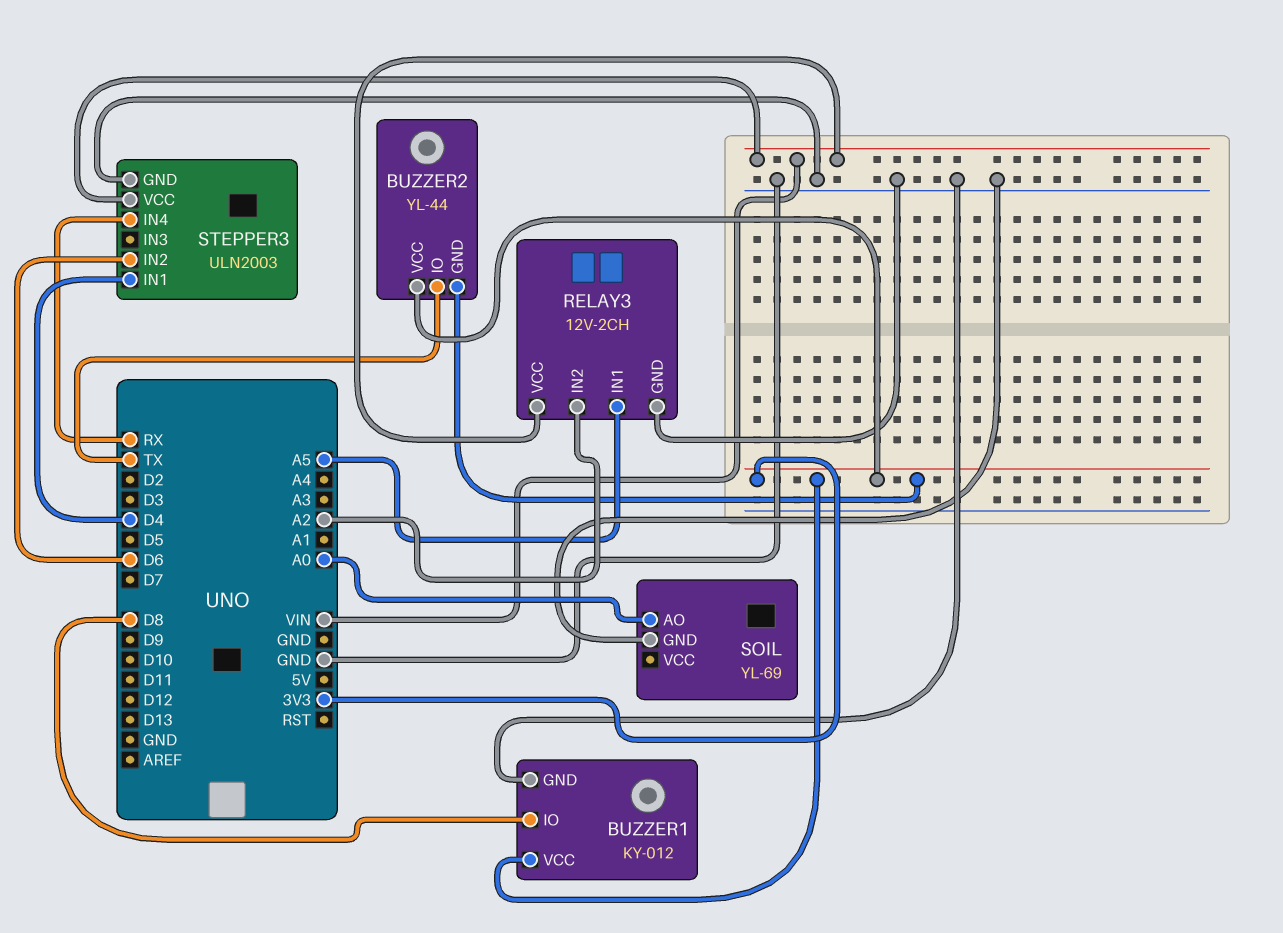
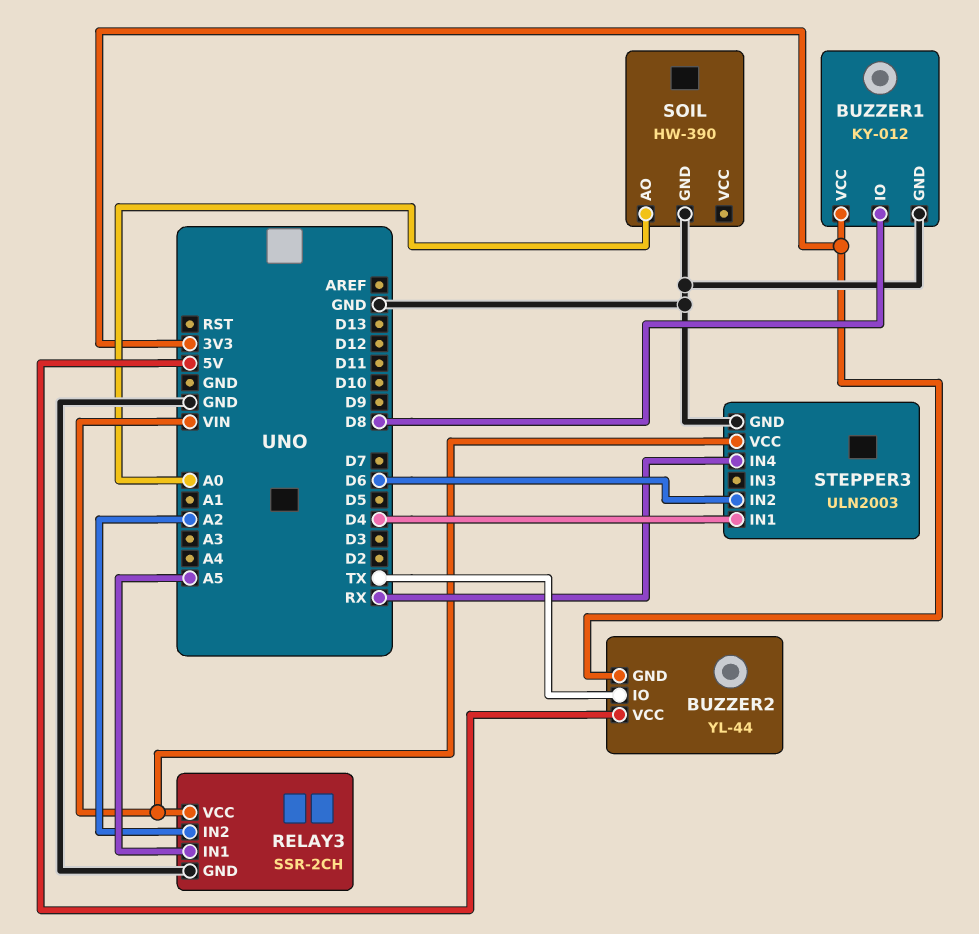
BUZZER2 pin VCC: 3V3 -> 5V
RELAY3: 12V-2CH -> SSR-2CH
SOIL: YL-69 -> HW-390

